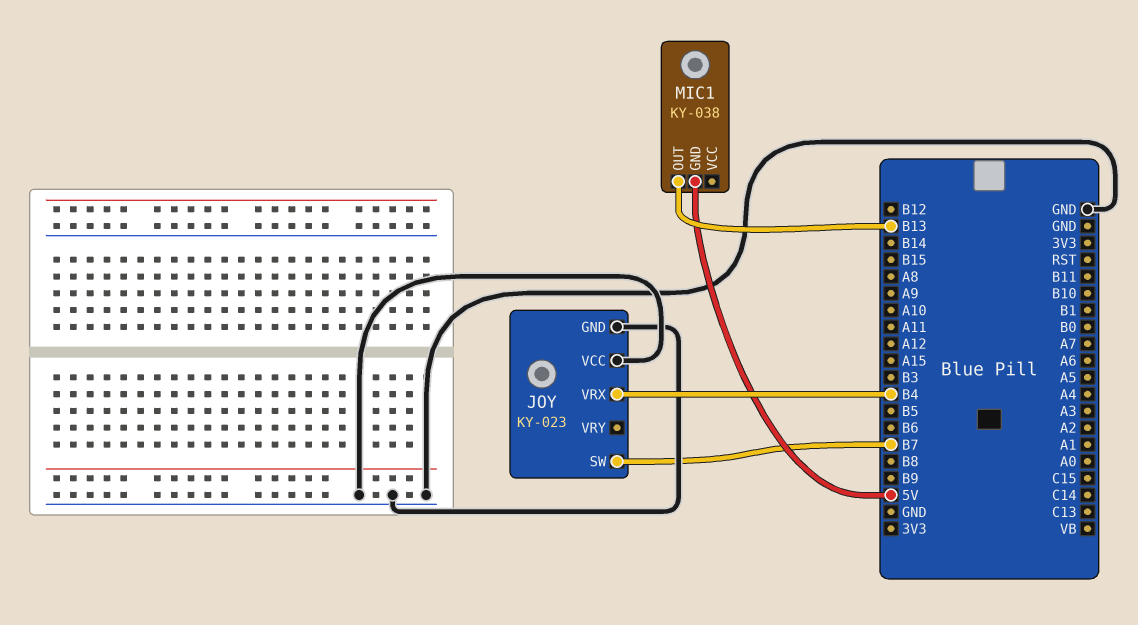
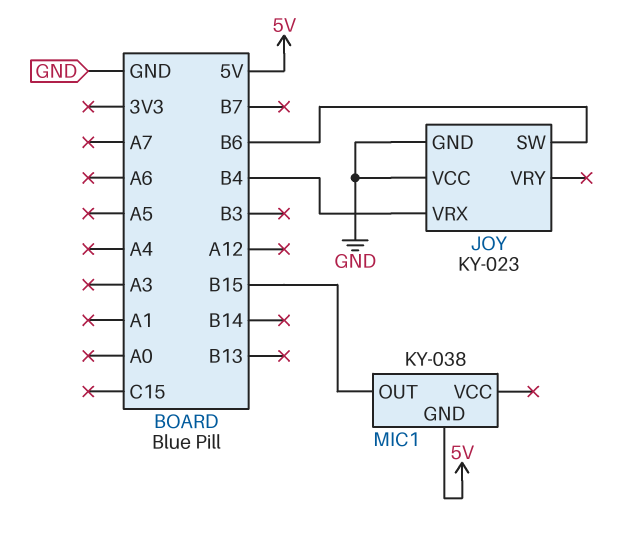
JOY pin SW: B7 -> B6
MIC1 pin OUT: B13 -> B15

